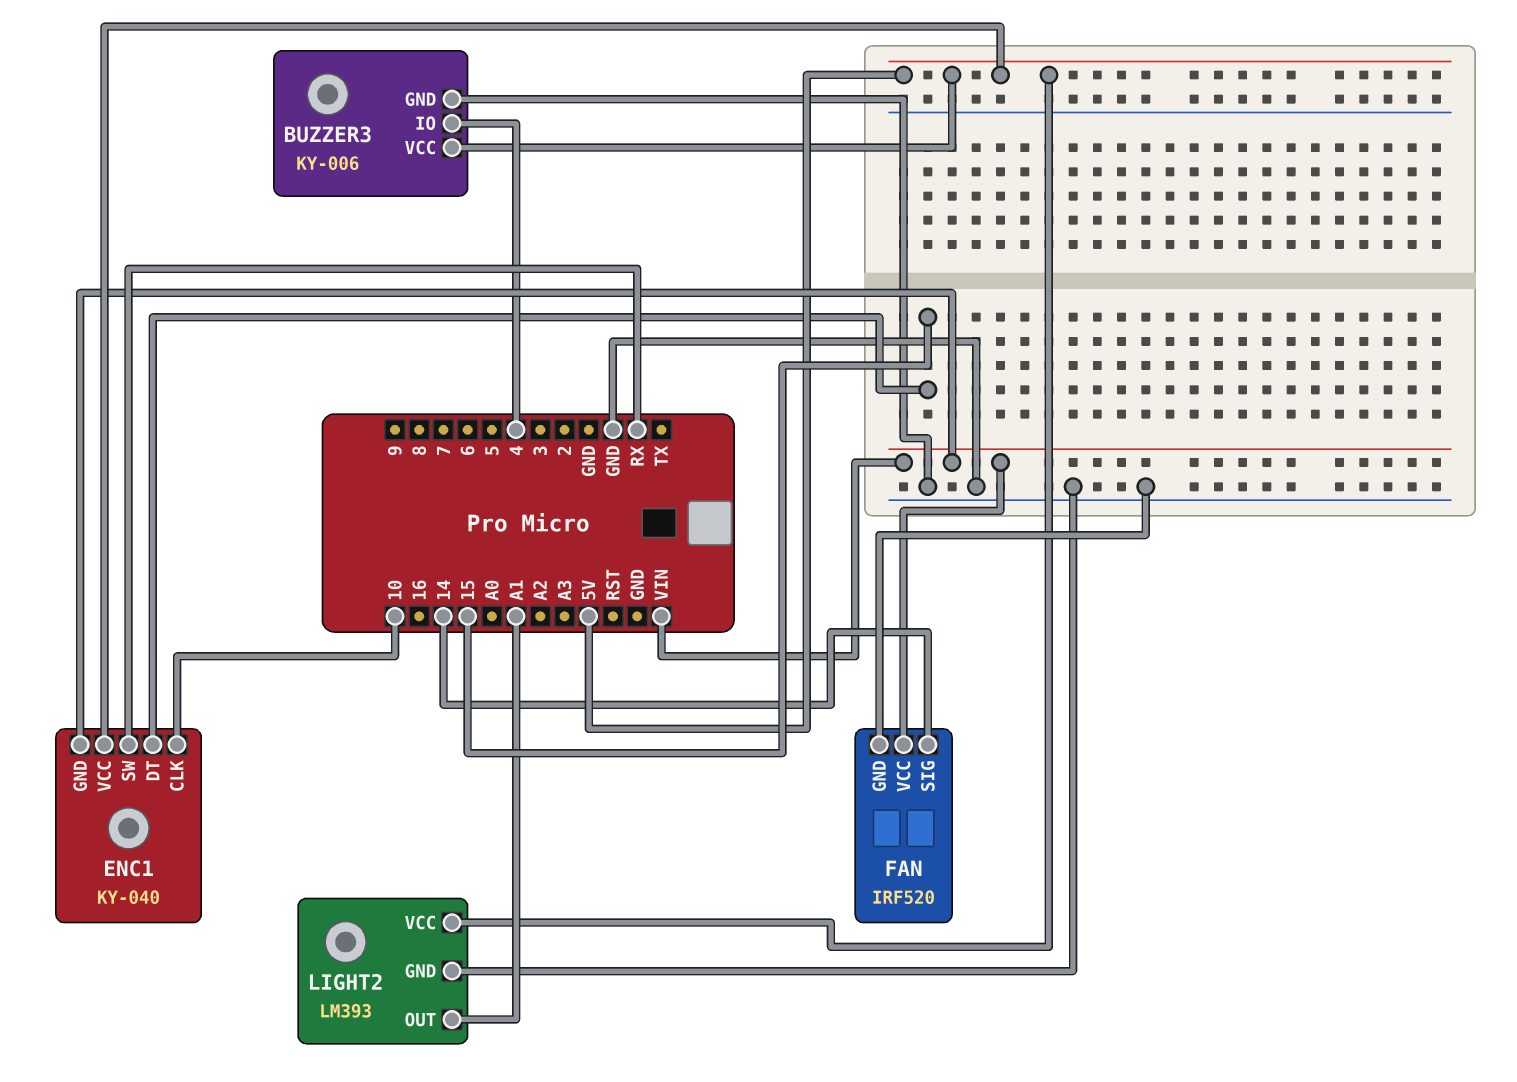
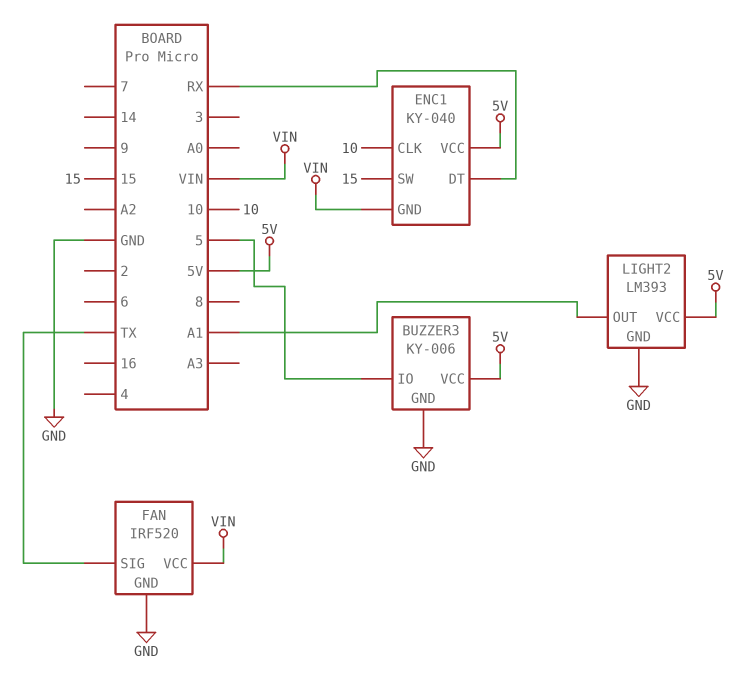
BUZZER3 pin IO: 4 -> 5
ENC1 pin DT: 15 -> RX
ENC1 pin SW: RX -> 15
FAN pin SIG: 14 -> TX

